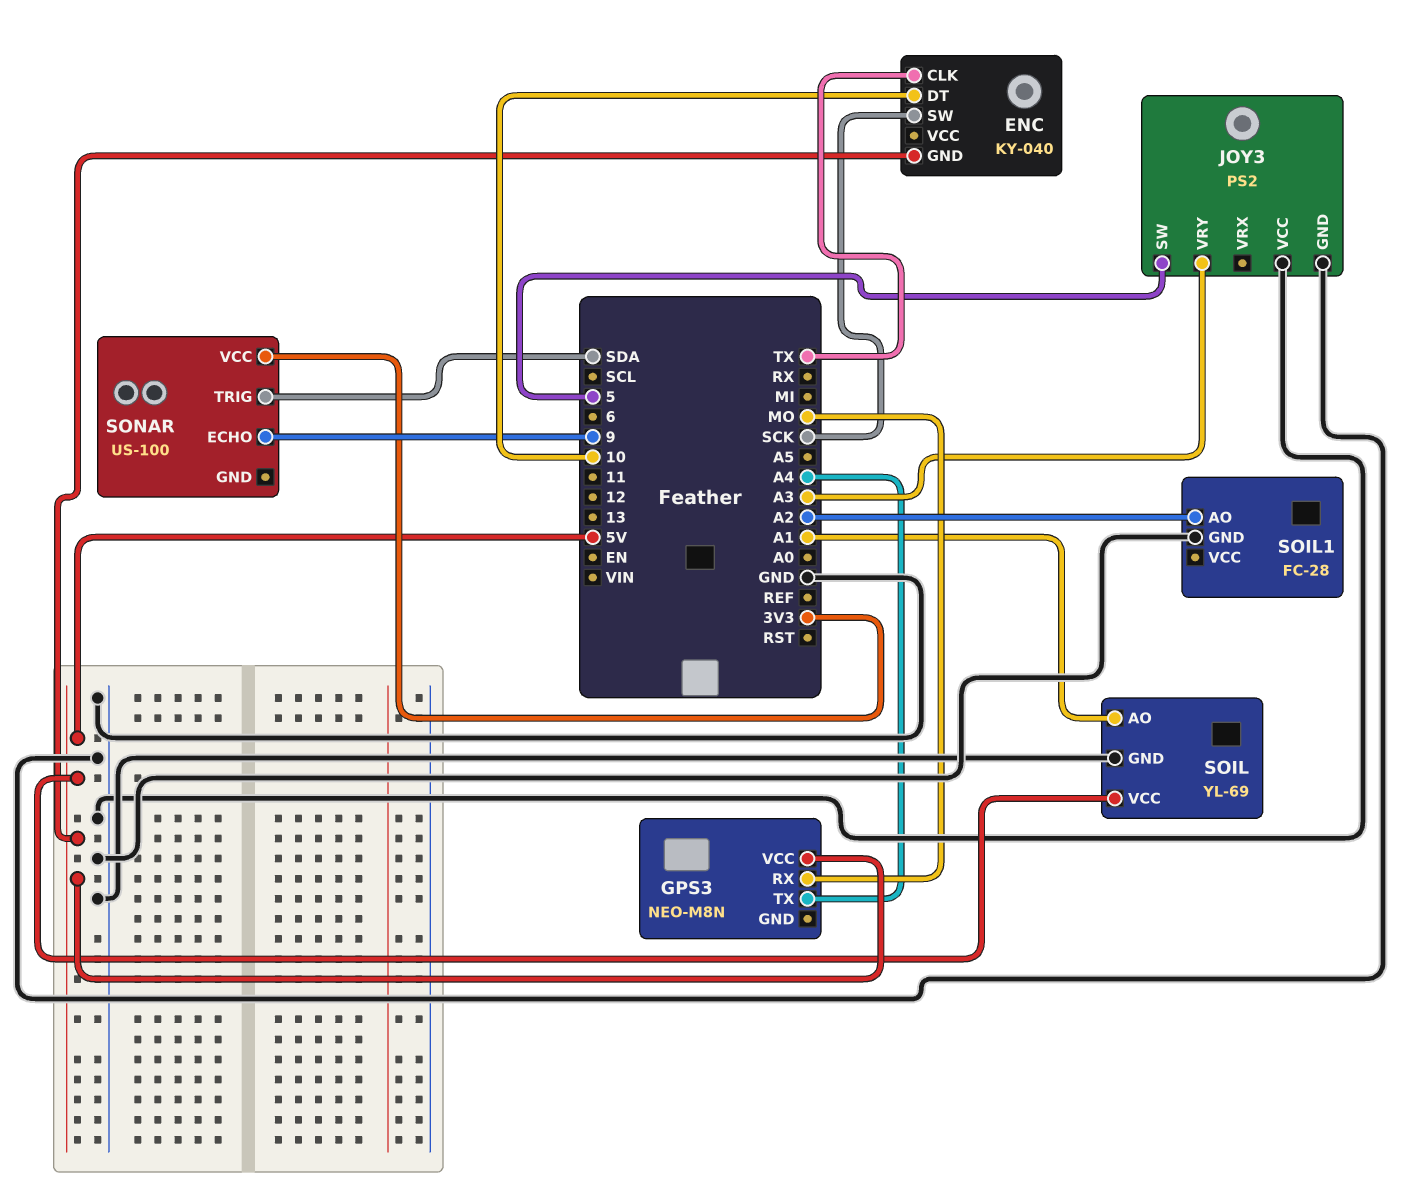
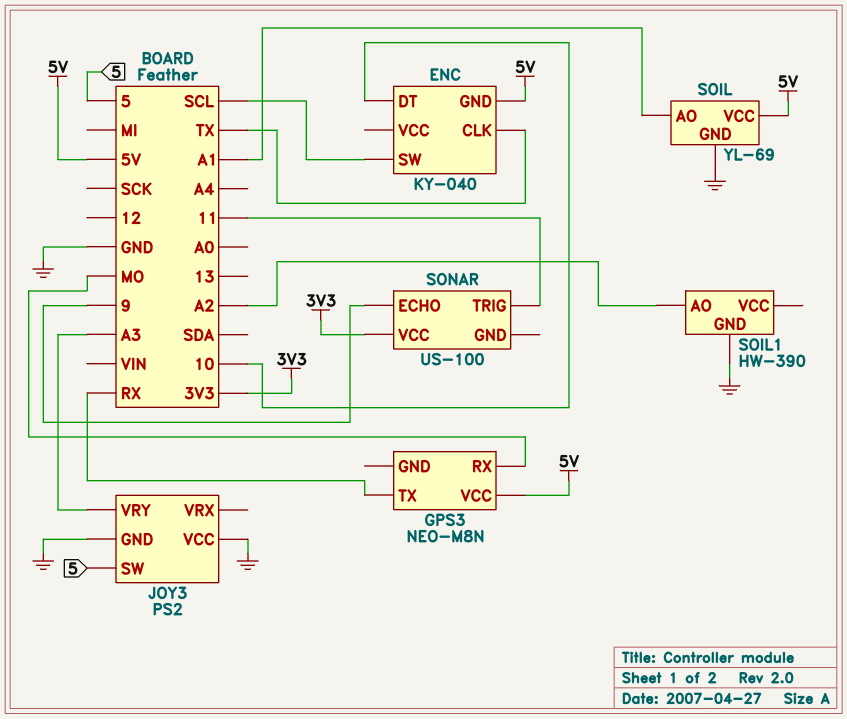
ENC pin SW: SCK -> SCL
GPS3 pin TX: A4 -> RX
SOIL1: FC-28 -> HW-390
SONAR pin TRIG: SDA -> 11

